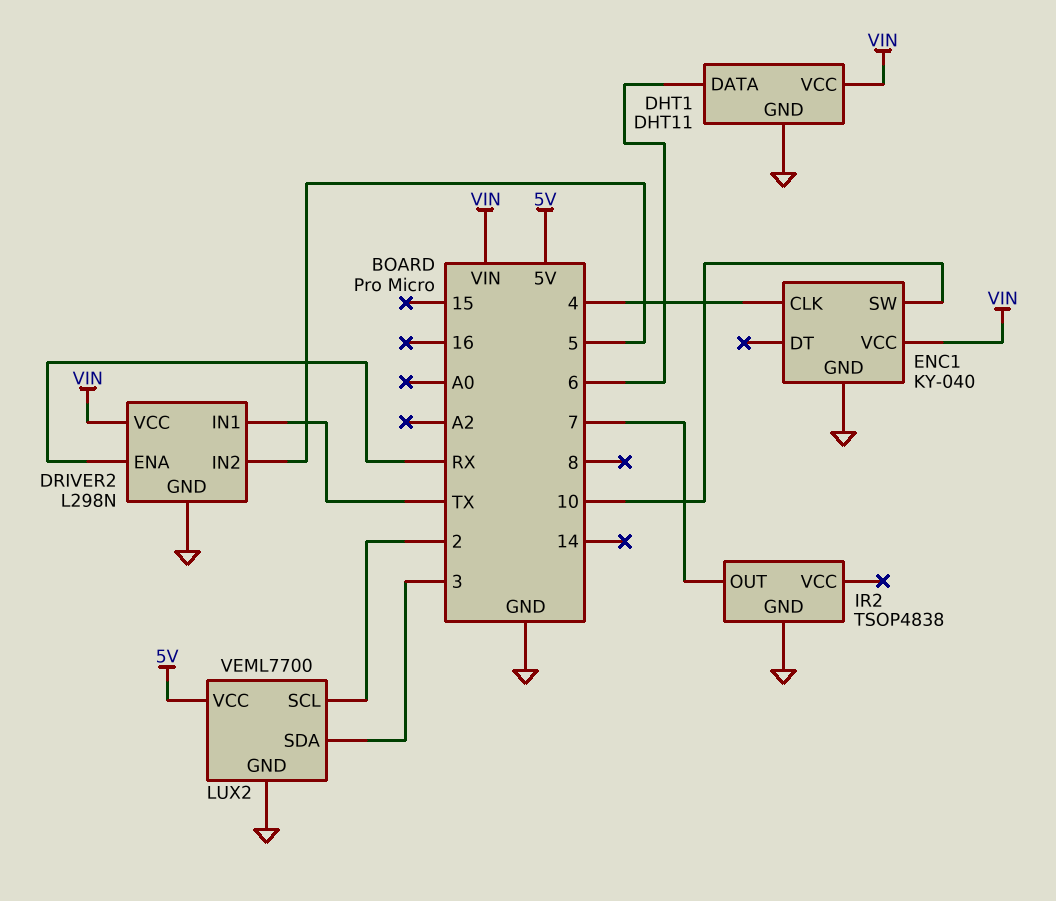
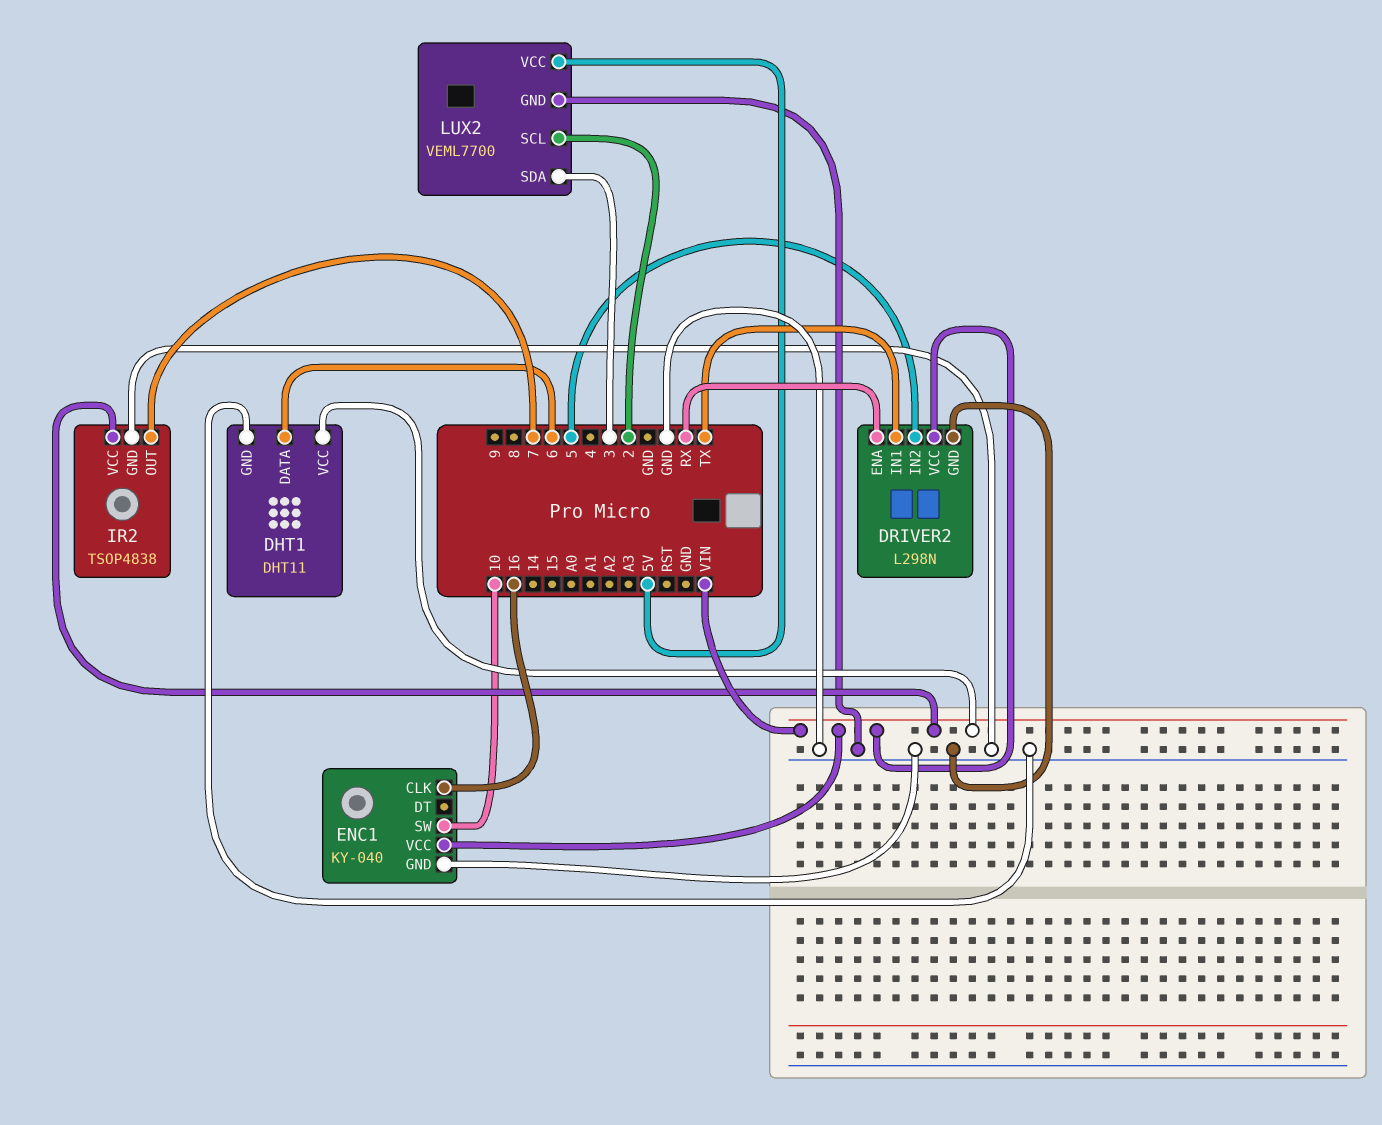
ENC1 pin CLK: 4 -> 16
IR2 pin VCC: none -> VIN

